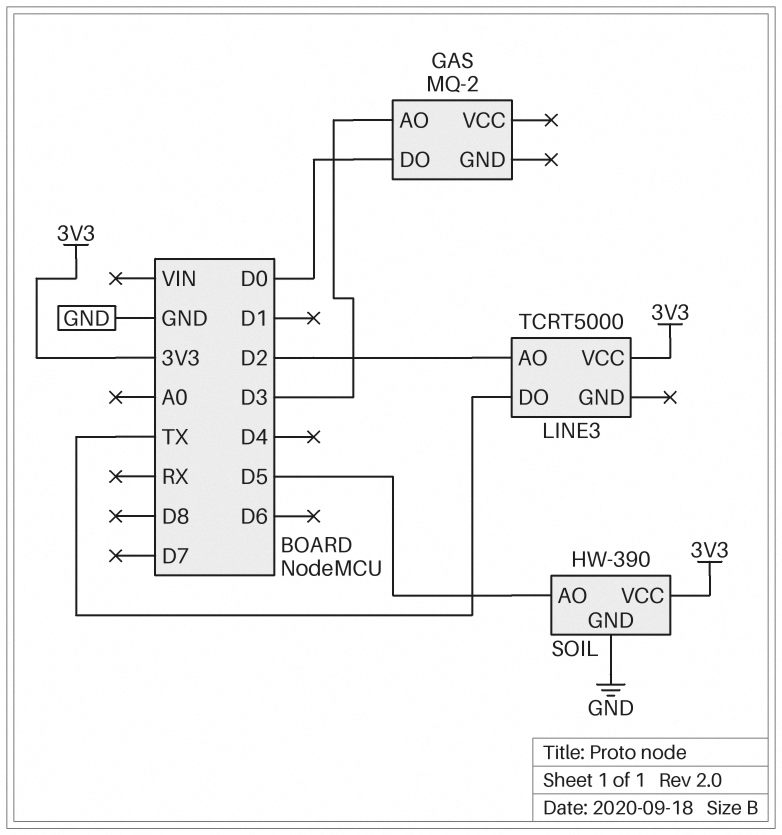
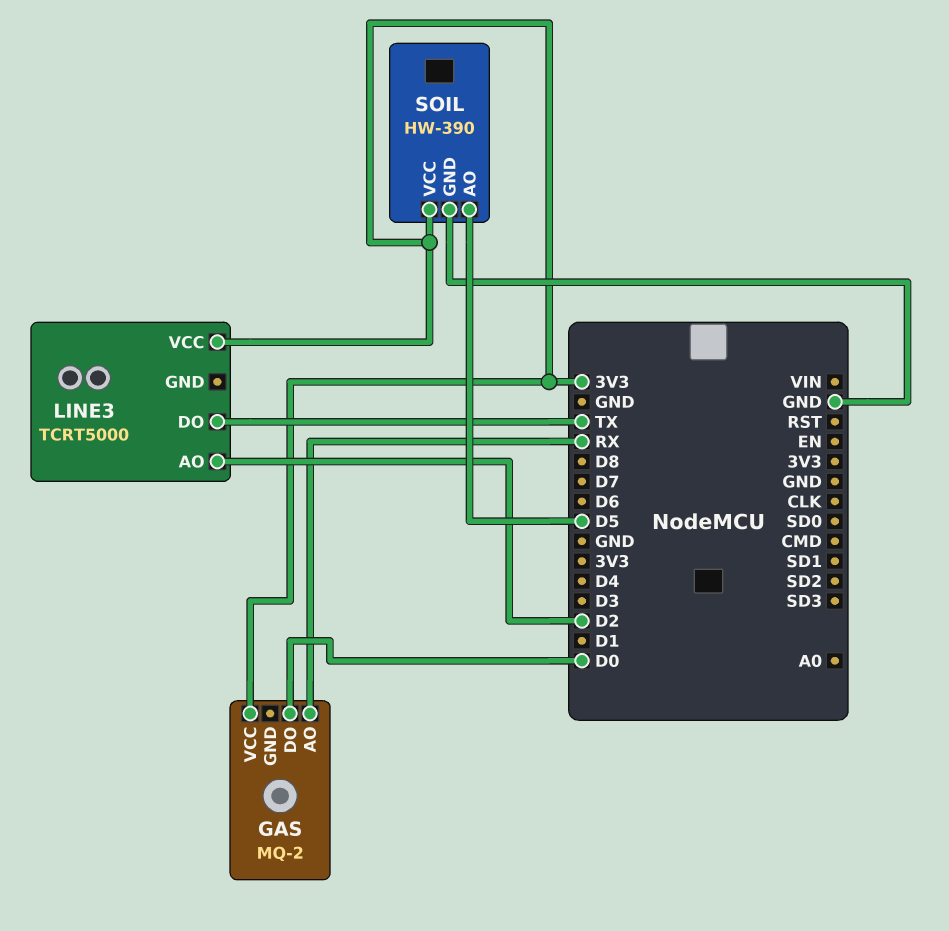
GAS pin AO: D3 -> RX
GAS pin VCC: none -> 3V3

